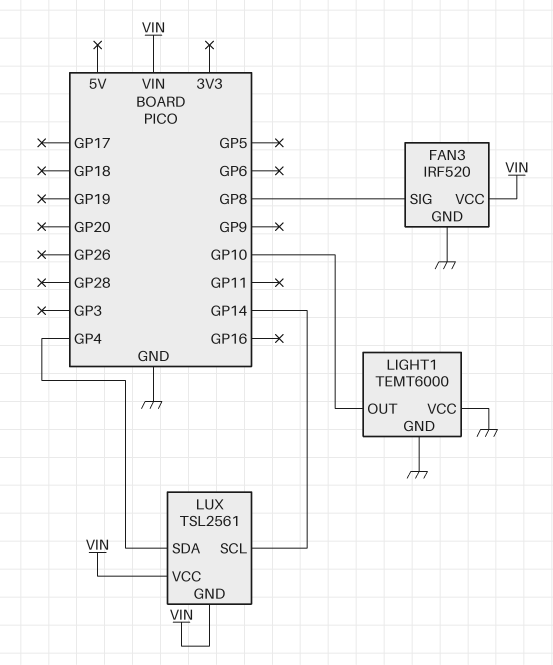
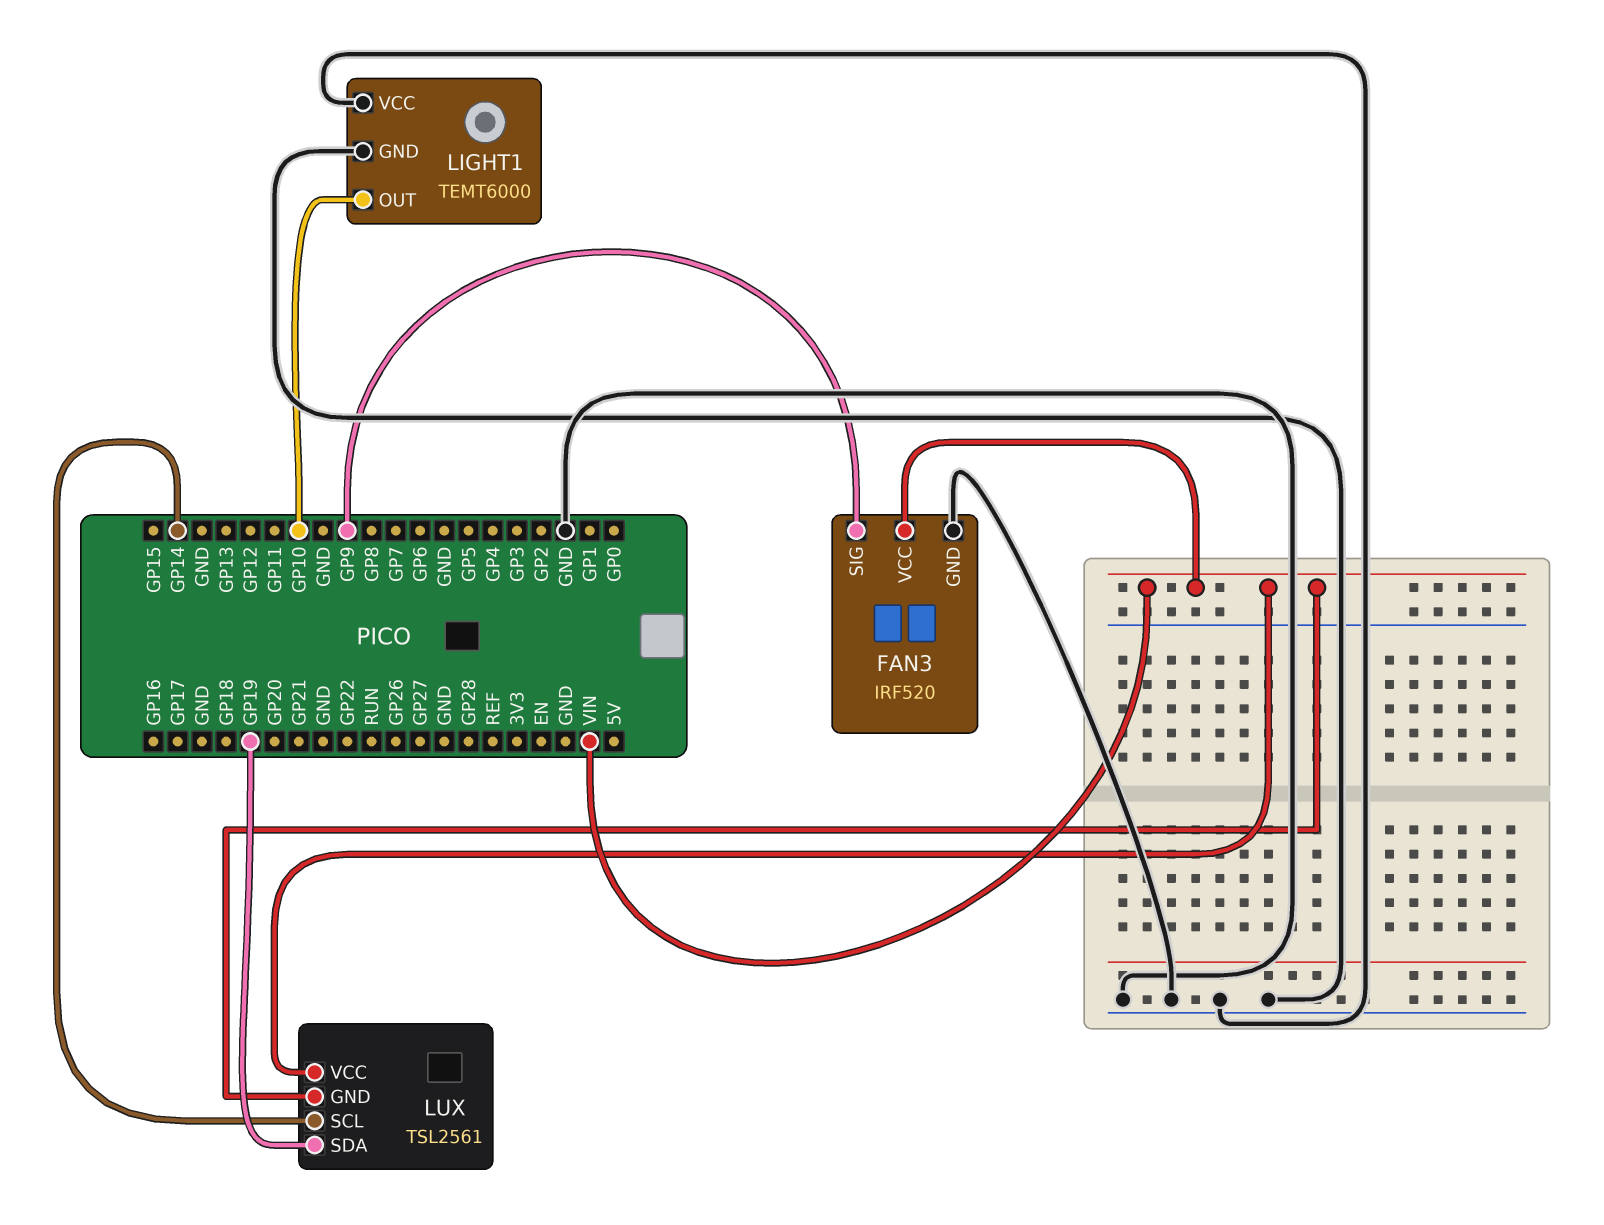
FAN3 pin SIG: GP8 -> GP9
LUX pin SDA: GP4 -> GP19

